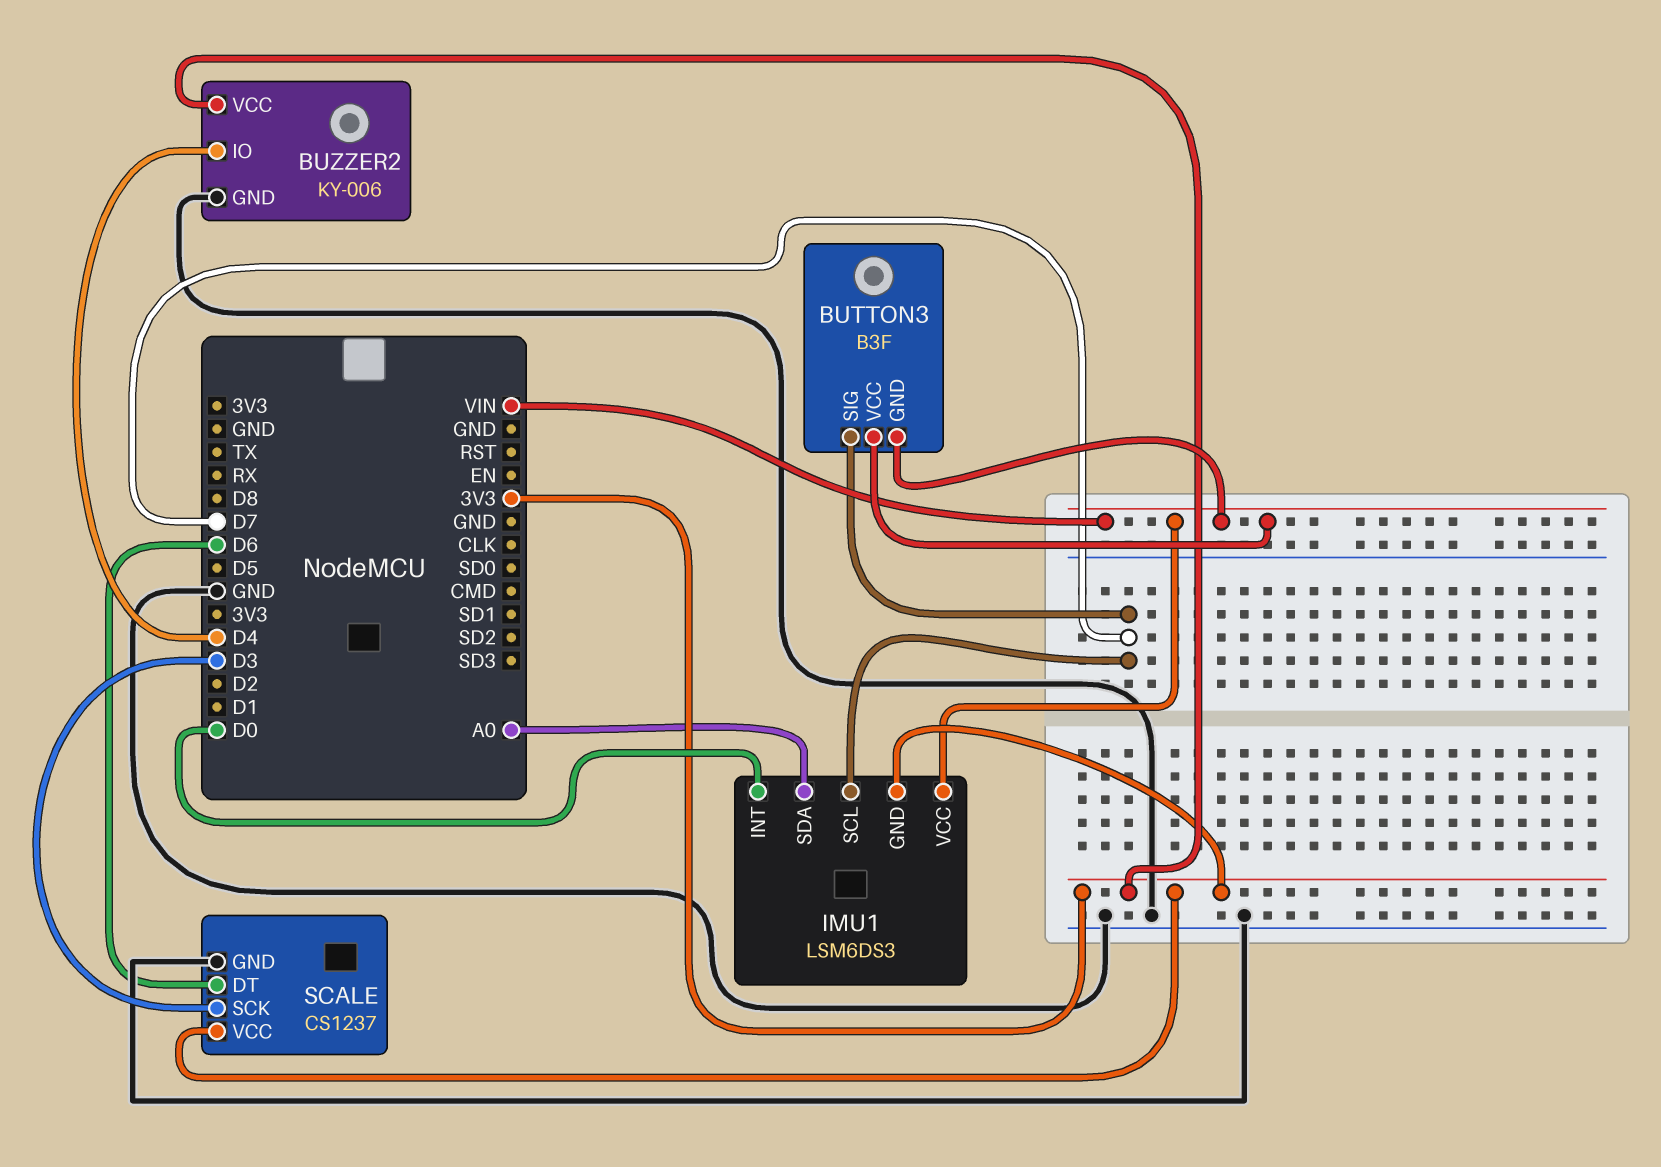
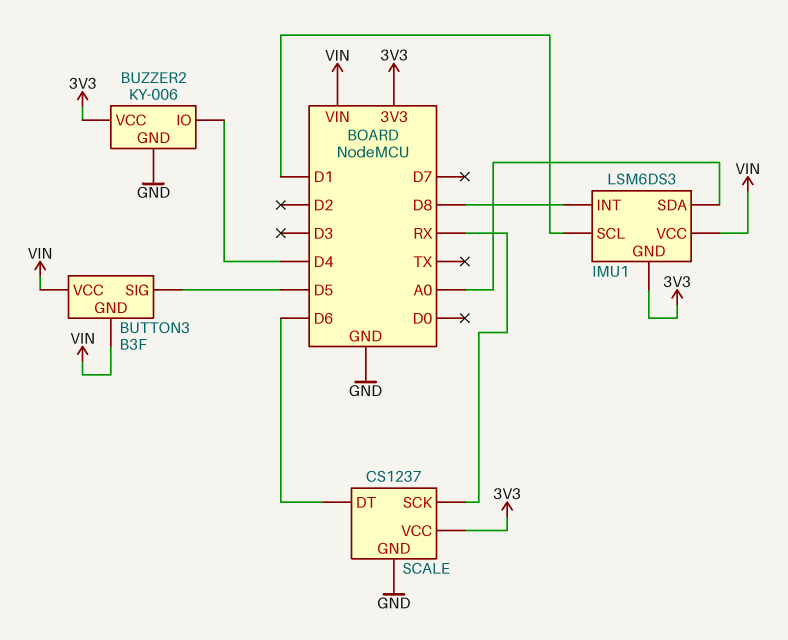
BUTTON3 pin SIG: D7 -> D5
IMU1 pin INT: D0 -> D8
IMU1 pin SCL: D7 -> D1
SCALE pin SCK: D3 -> RX

